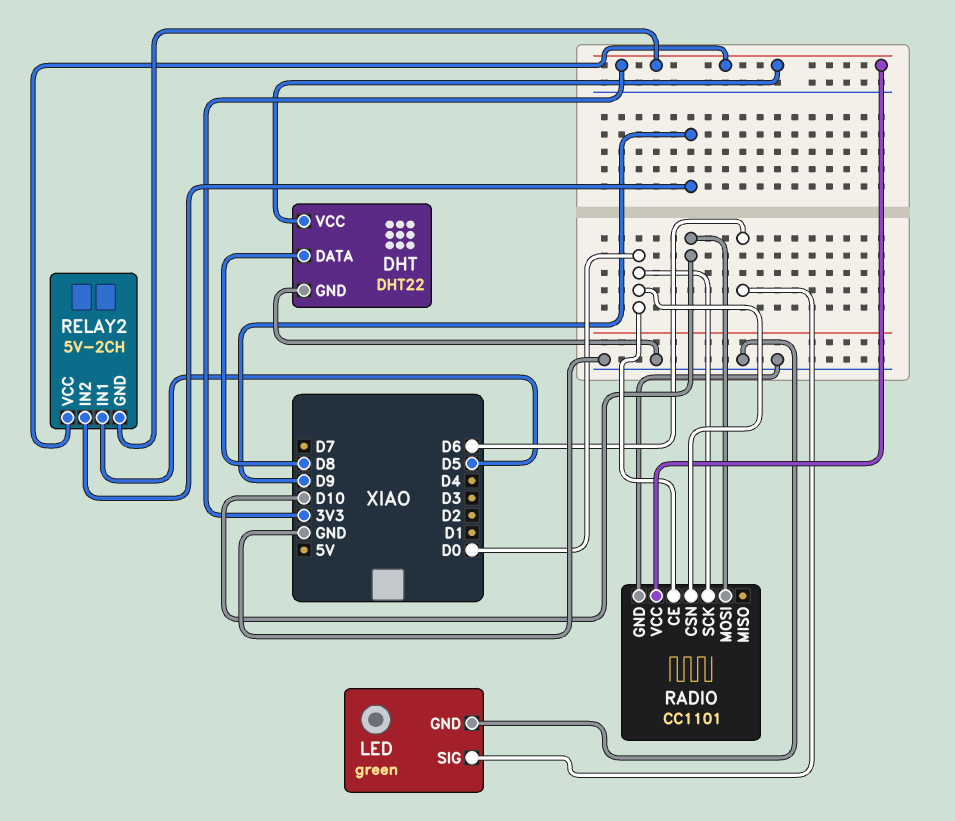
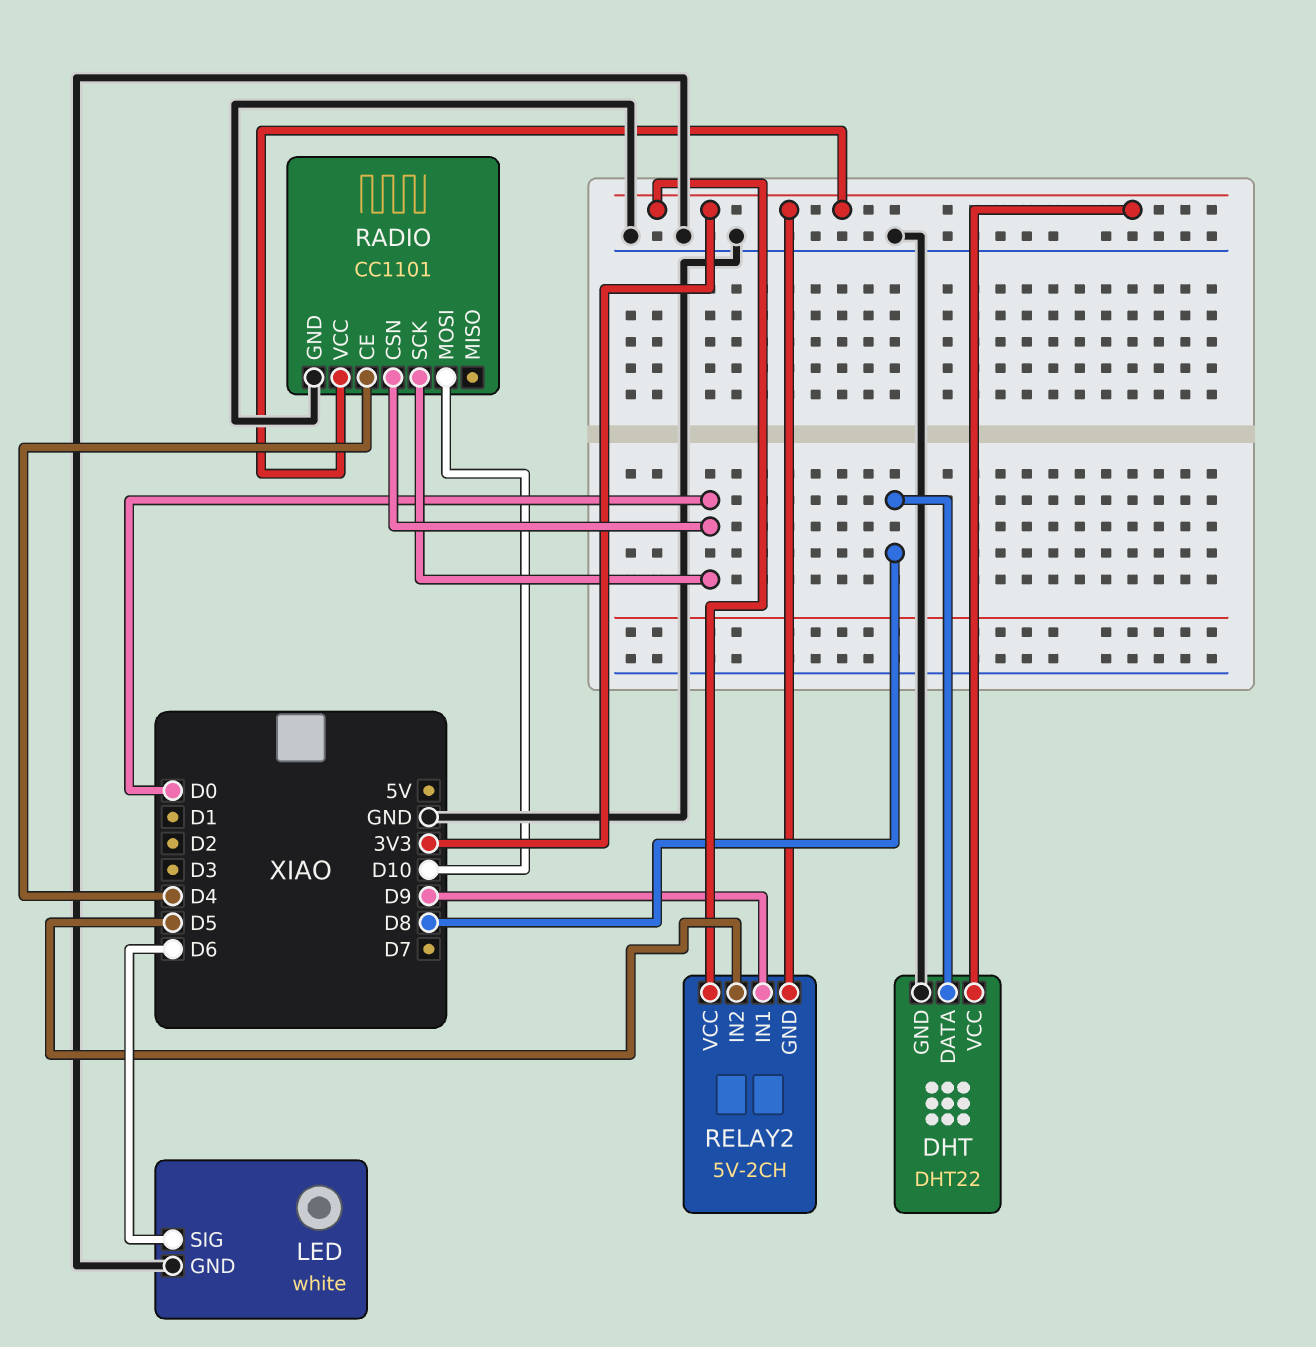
LED: green -> white
RADIO pin CE: D0 -> D4
RELAY2 pin IN1: D5 -> D9
RELAY2 pin IN2: D9 -> D5

